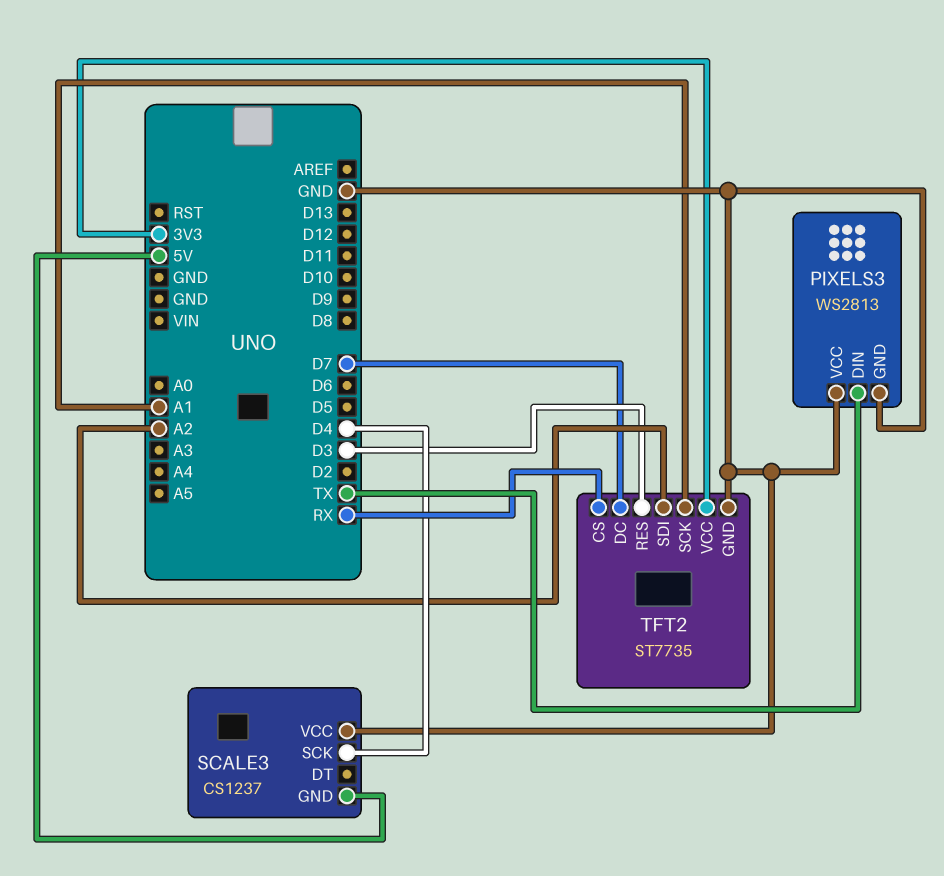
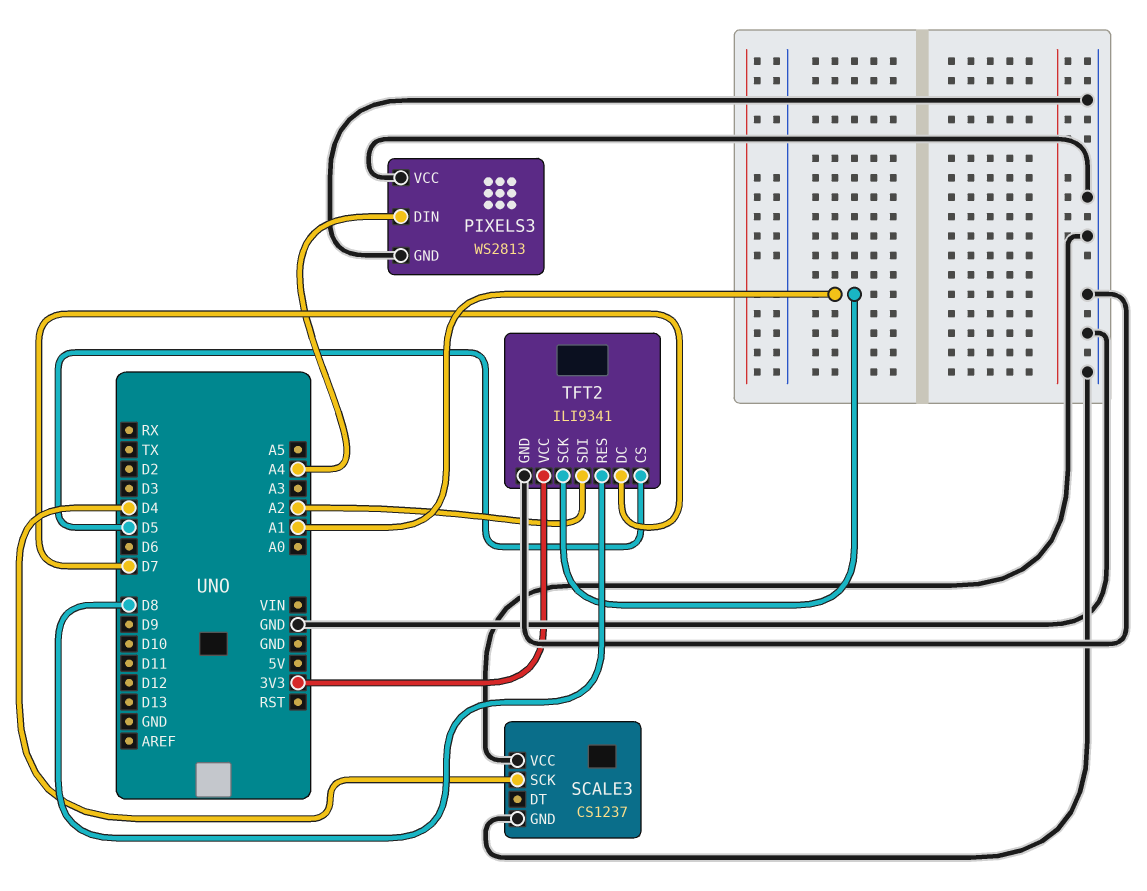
PIXELS3 pin DIN: TX -> A4
SCALE3 pin GND: 5V -> GND
TFT2: ST7735 -> ILI9341
TFT2 pin CS: RX -> D5
TFT2 pin RES: D3 -> D8

